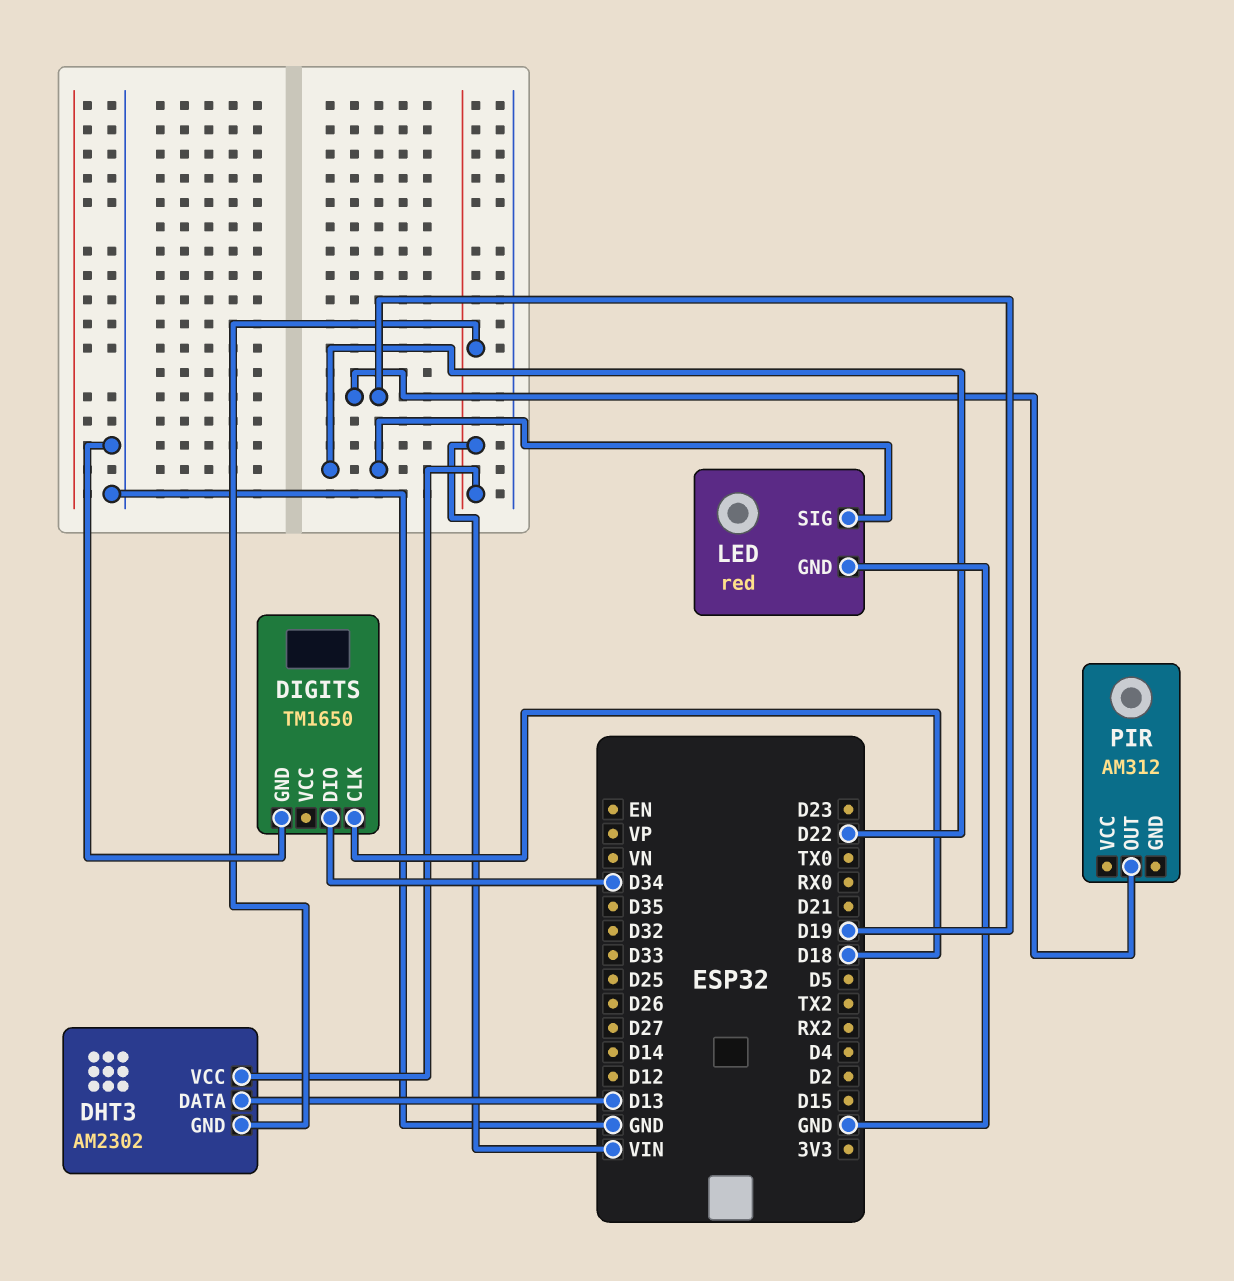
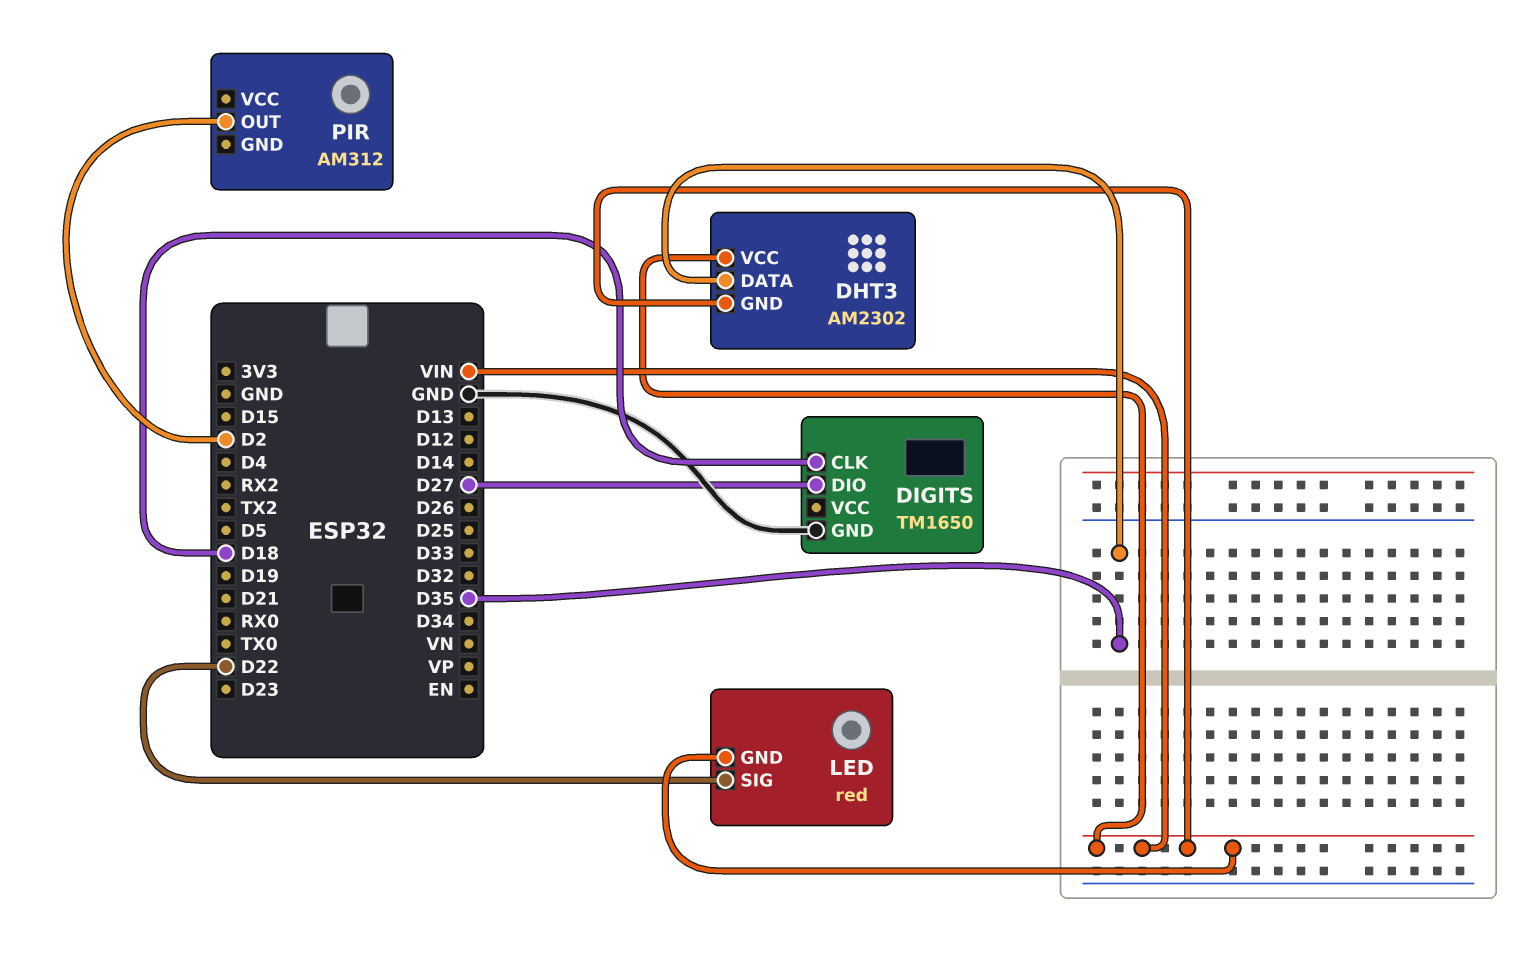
DHT3 pin DATA: D13 -> D35
DIGITS pin DIO: D34 -> D27
LED pin GND: GND -> VIN
PIR pin OUT: D19 -> D2

